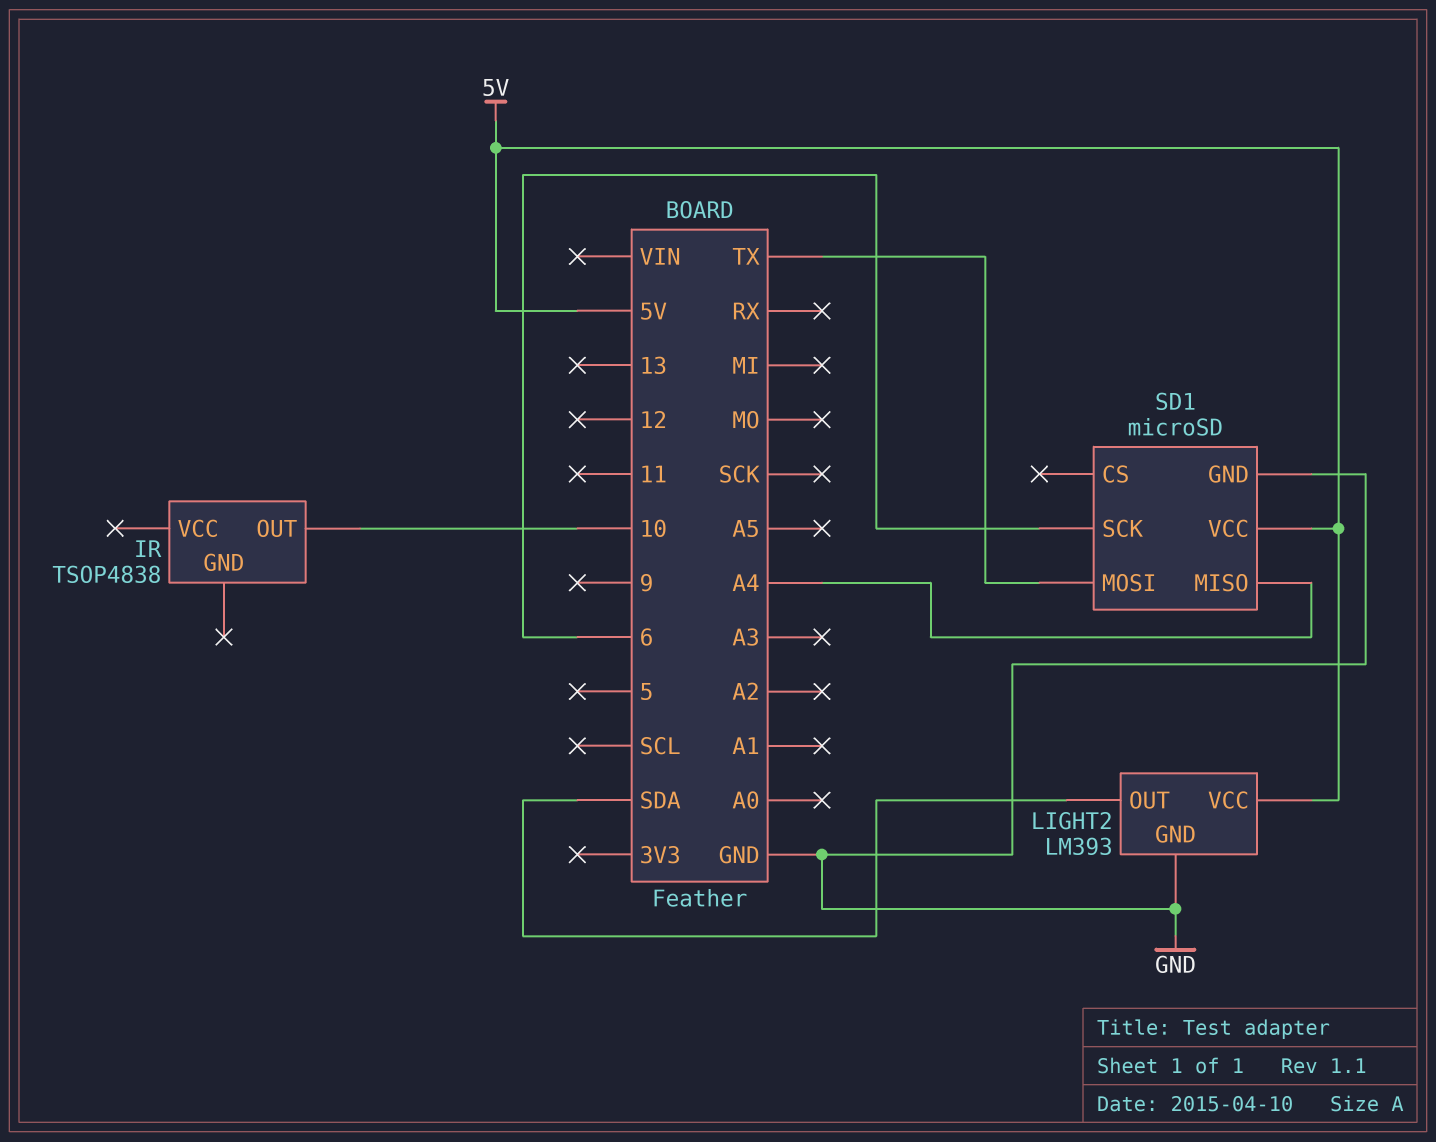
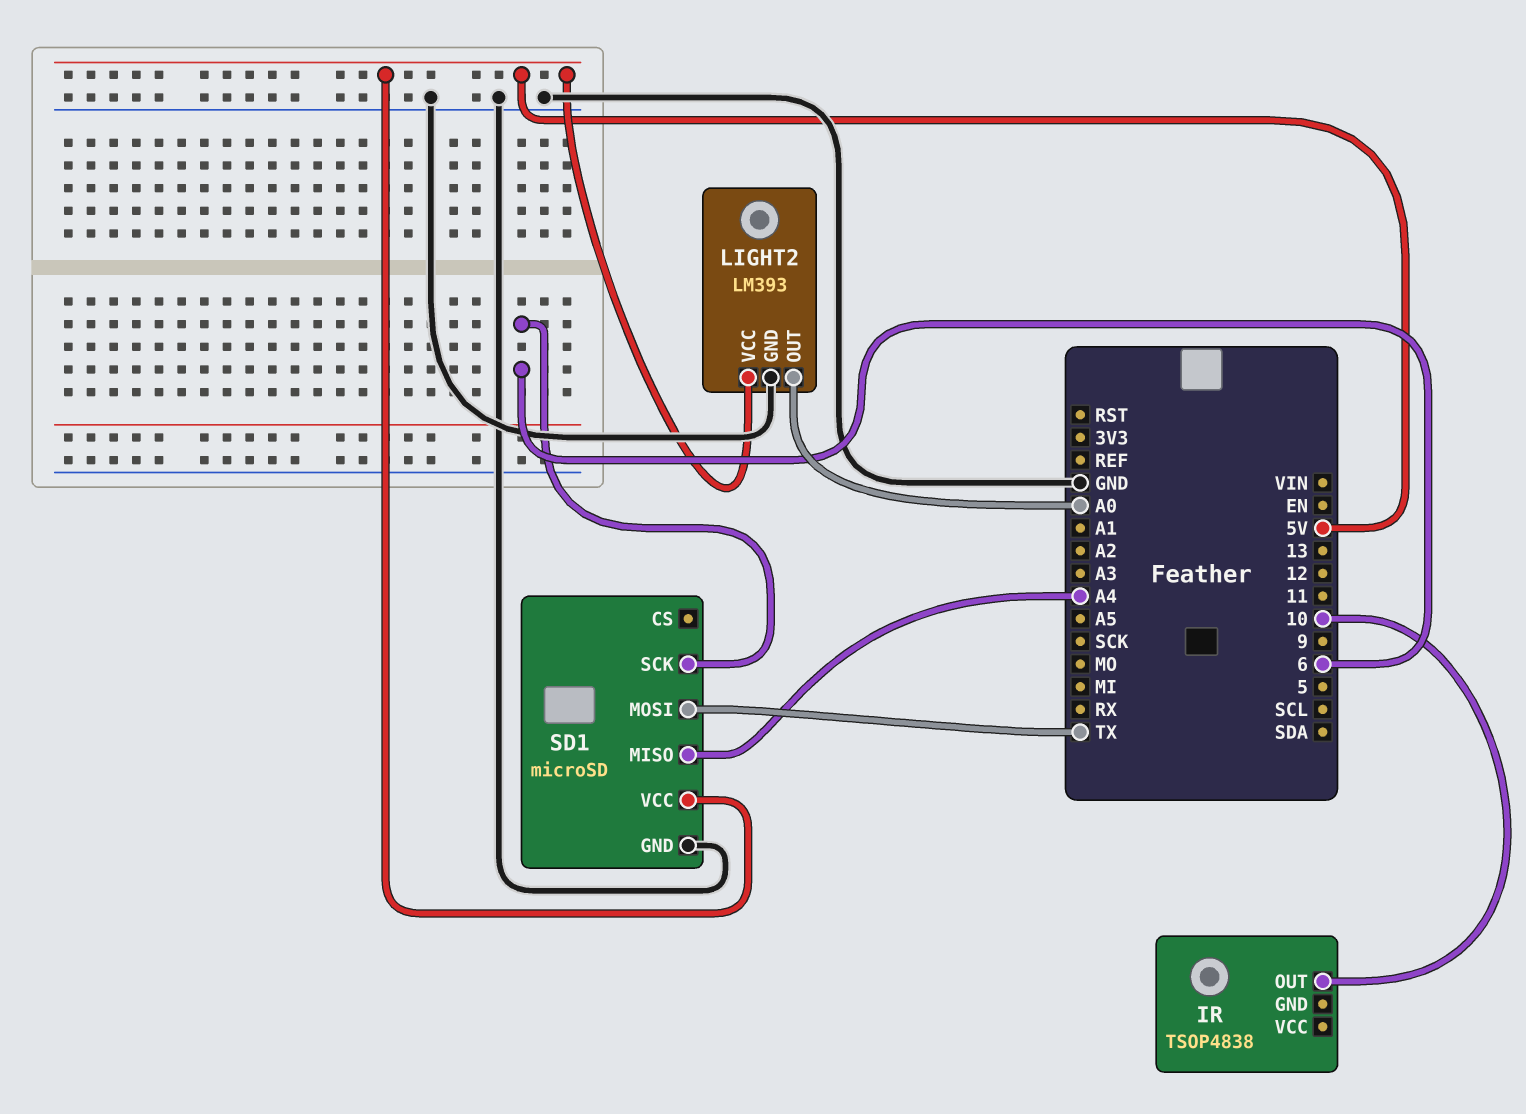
LIGHT2 pin OUT: SDA -> A0

